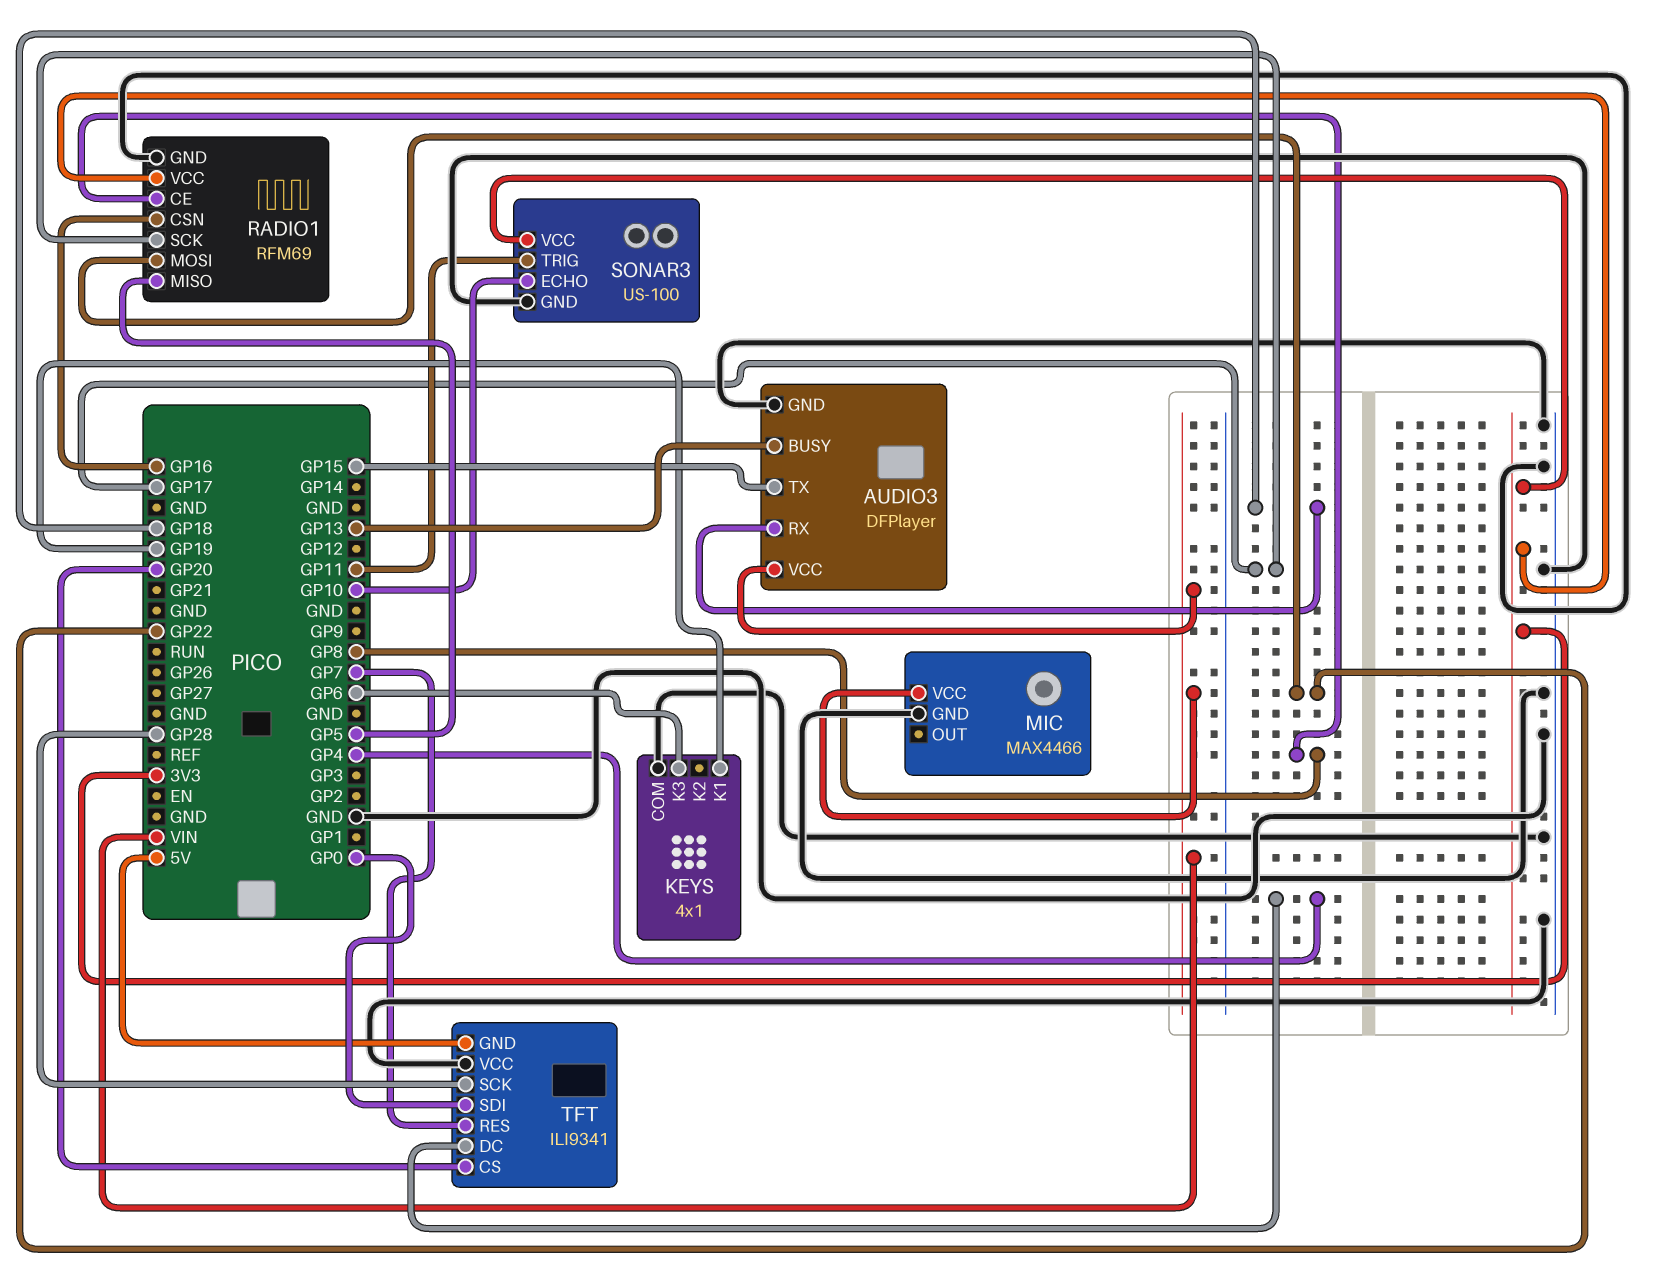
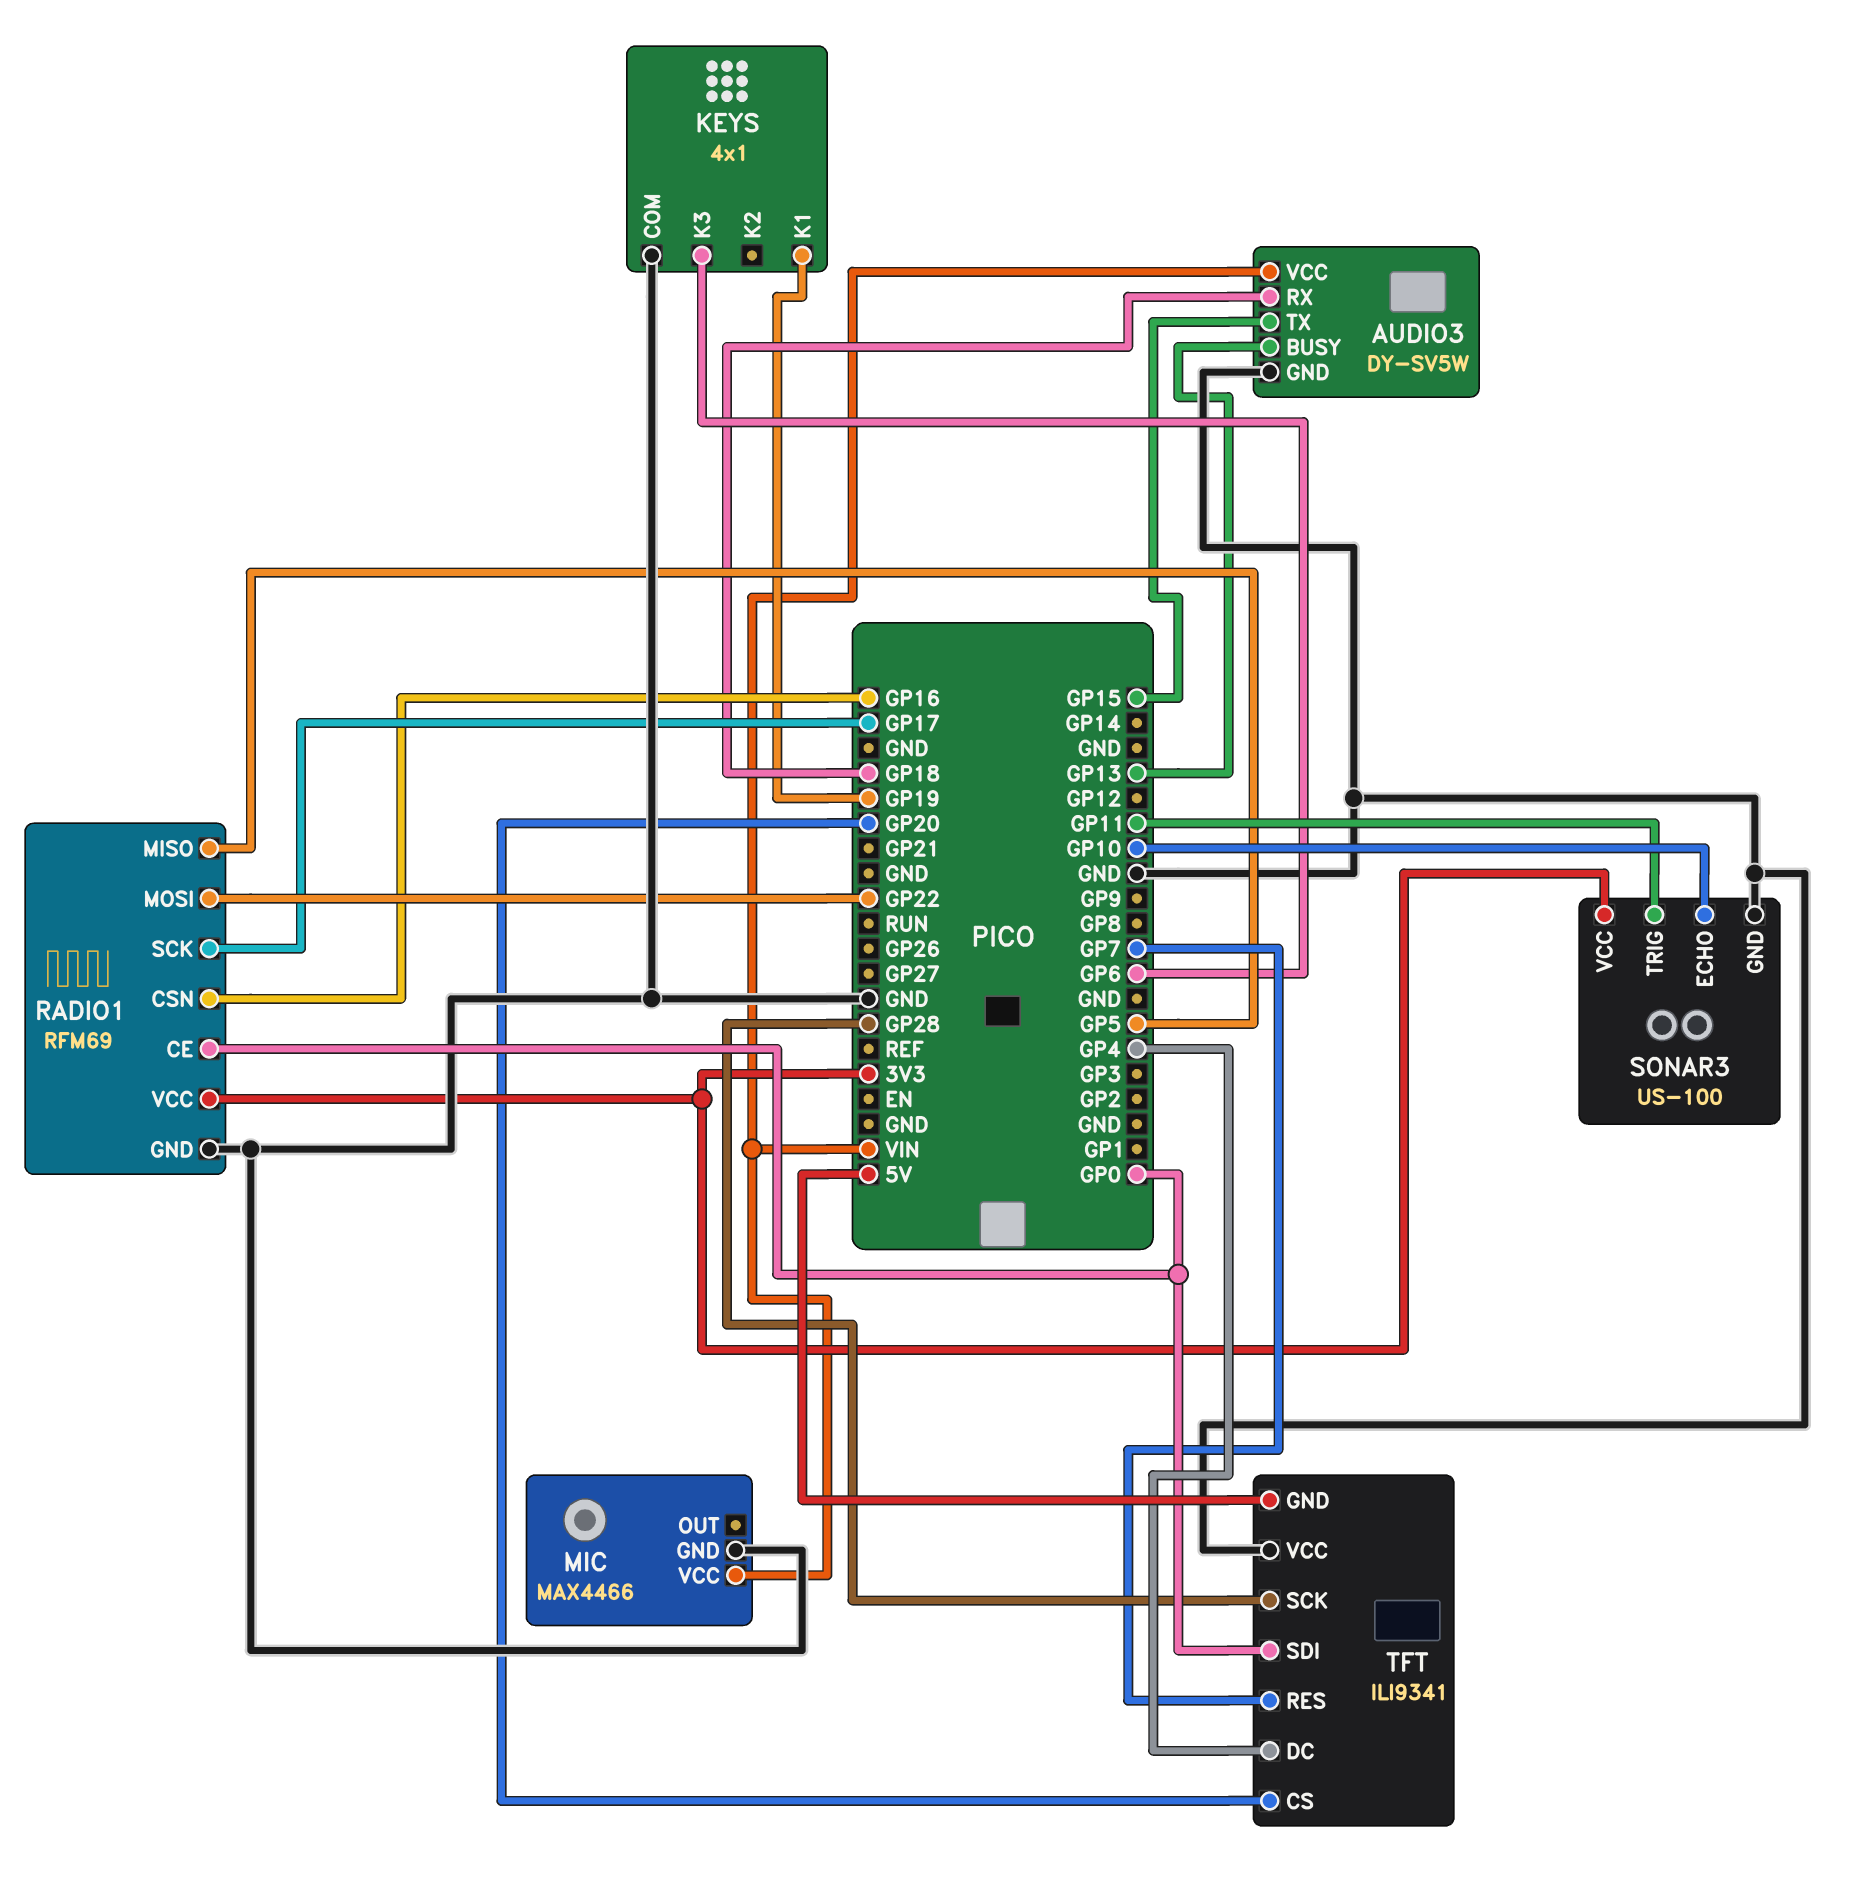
AUDIO3: DFPlayer -> DY-SV5W
RADIO1 pin CE: GP8 -> GP0

